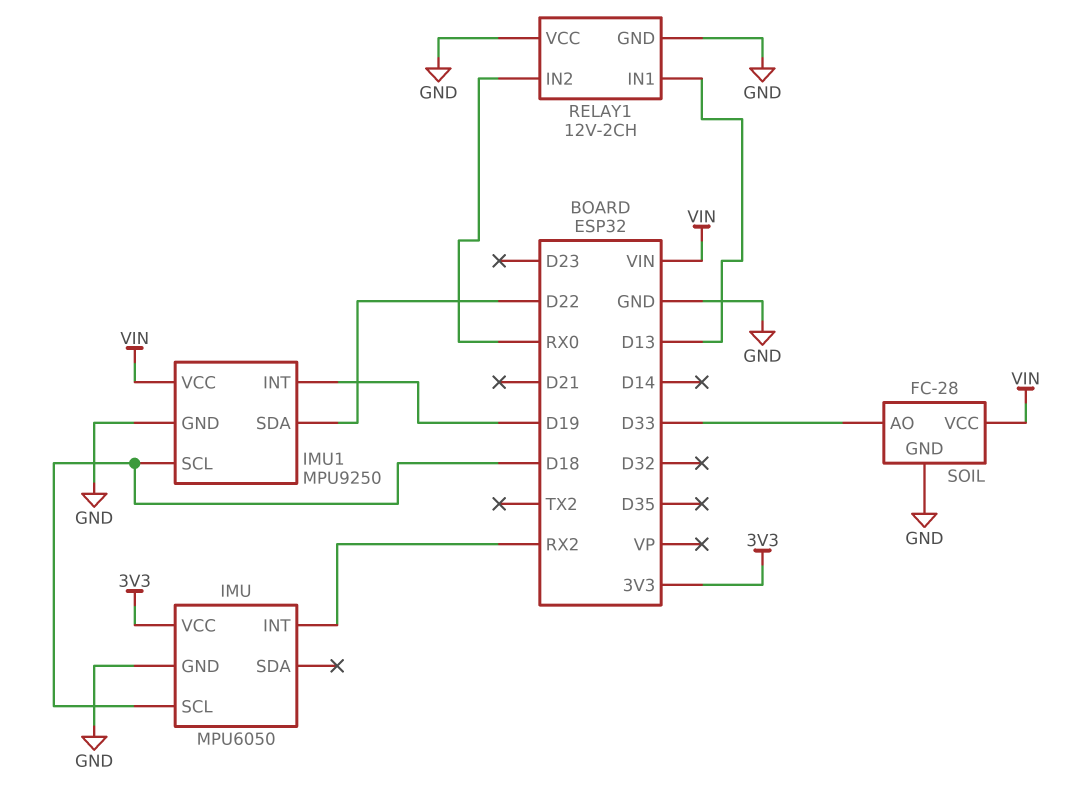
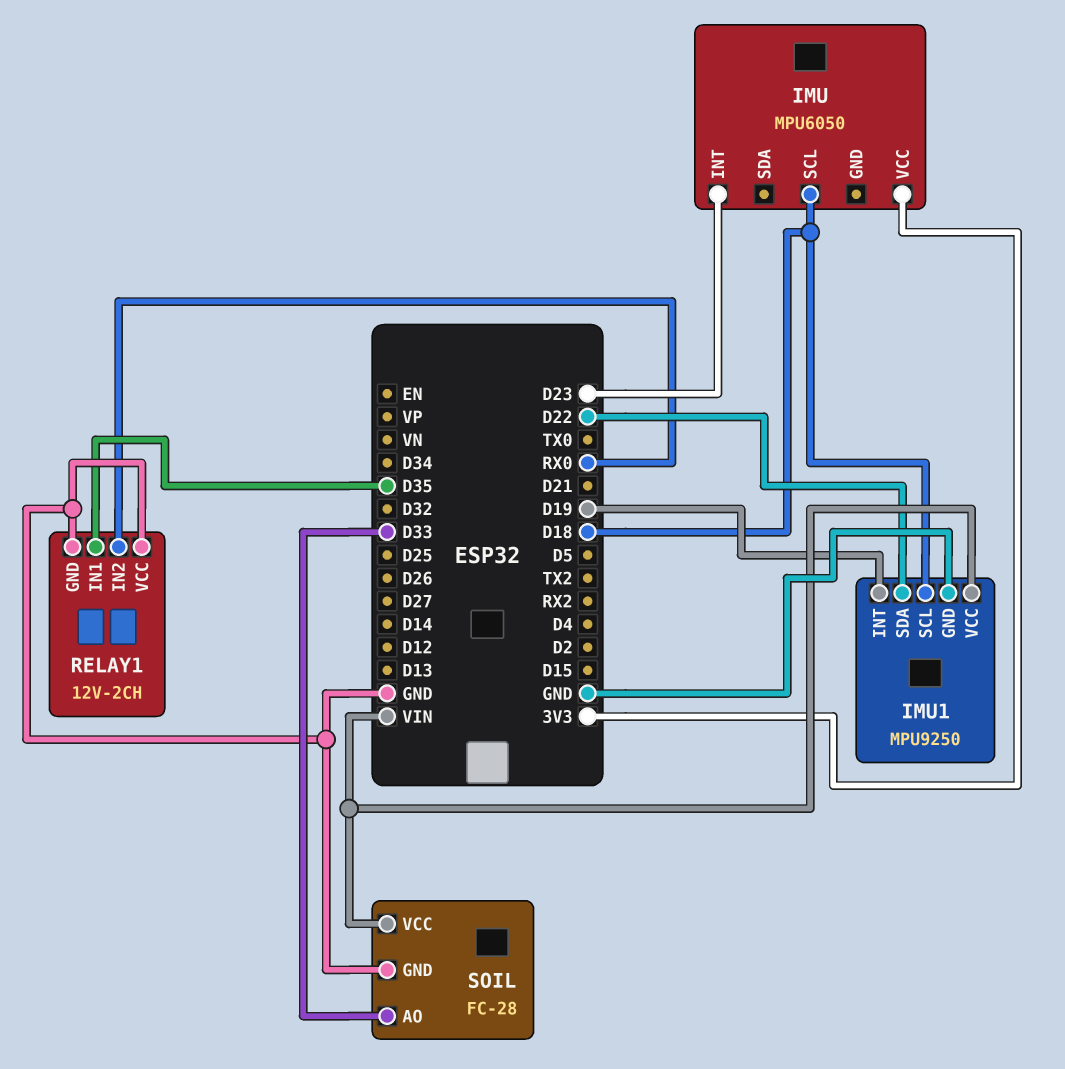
IMU pin GND: GND -> none
IMU pin INT: RX2 -> D23
RELAY1 pin IN1: D13 -> D35

